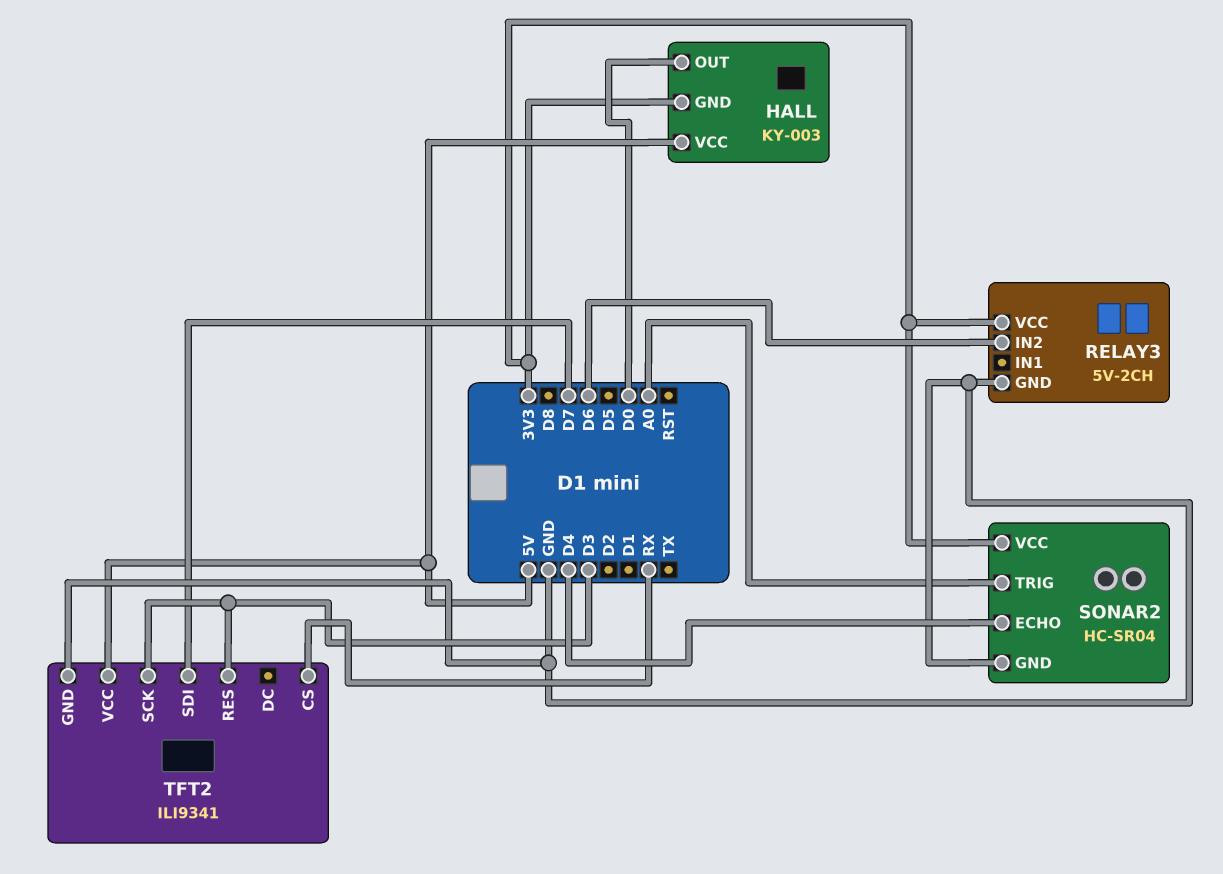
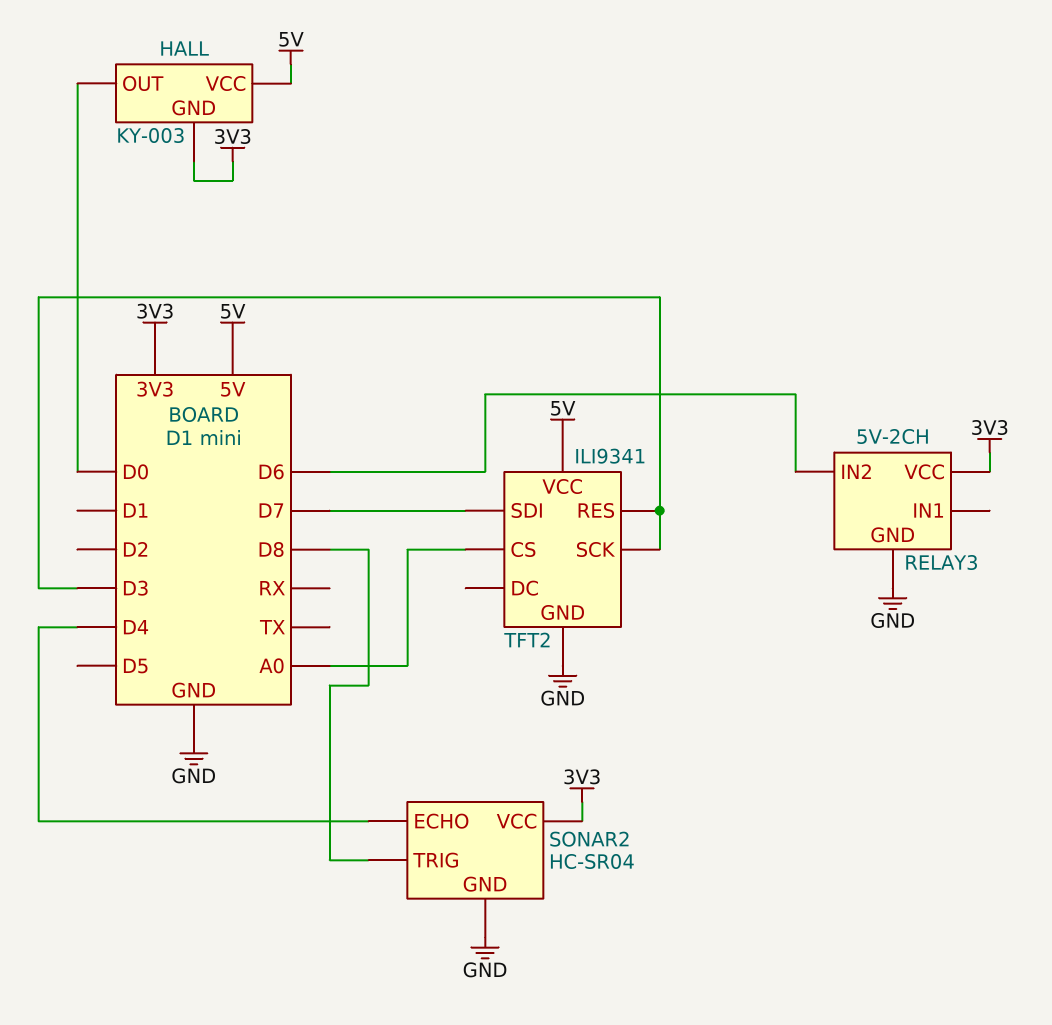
SONAR2 pin TRIG: A0 -> D8
TFT2 pin CS: RX -> A0

